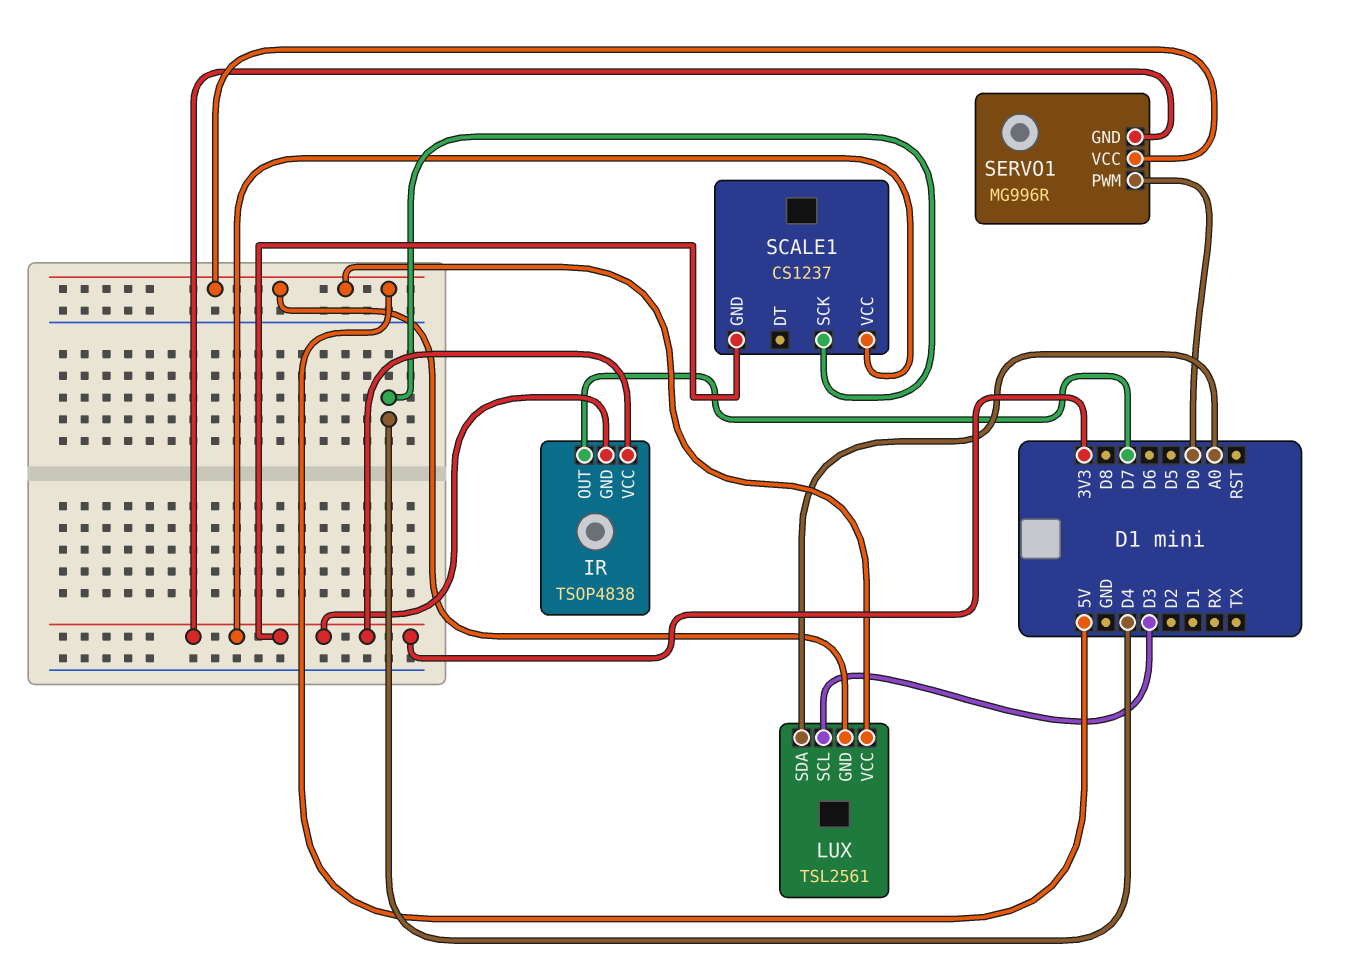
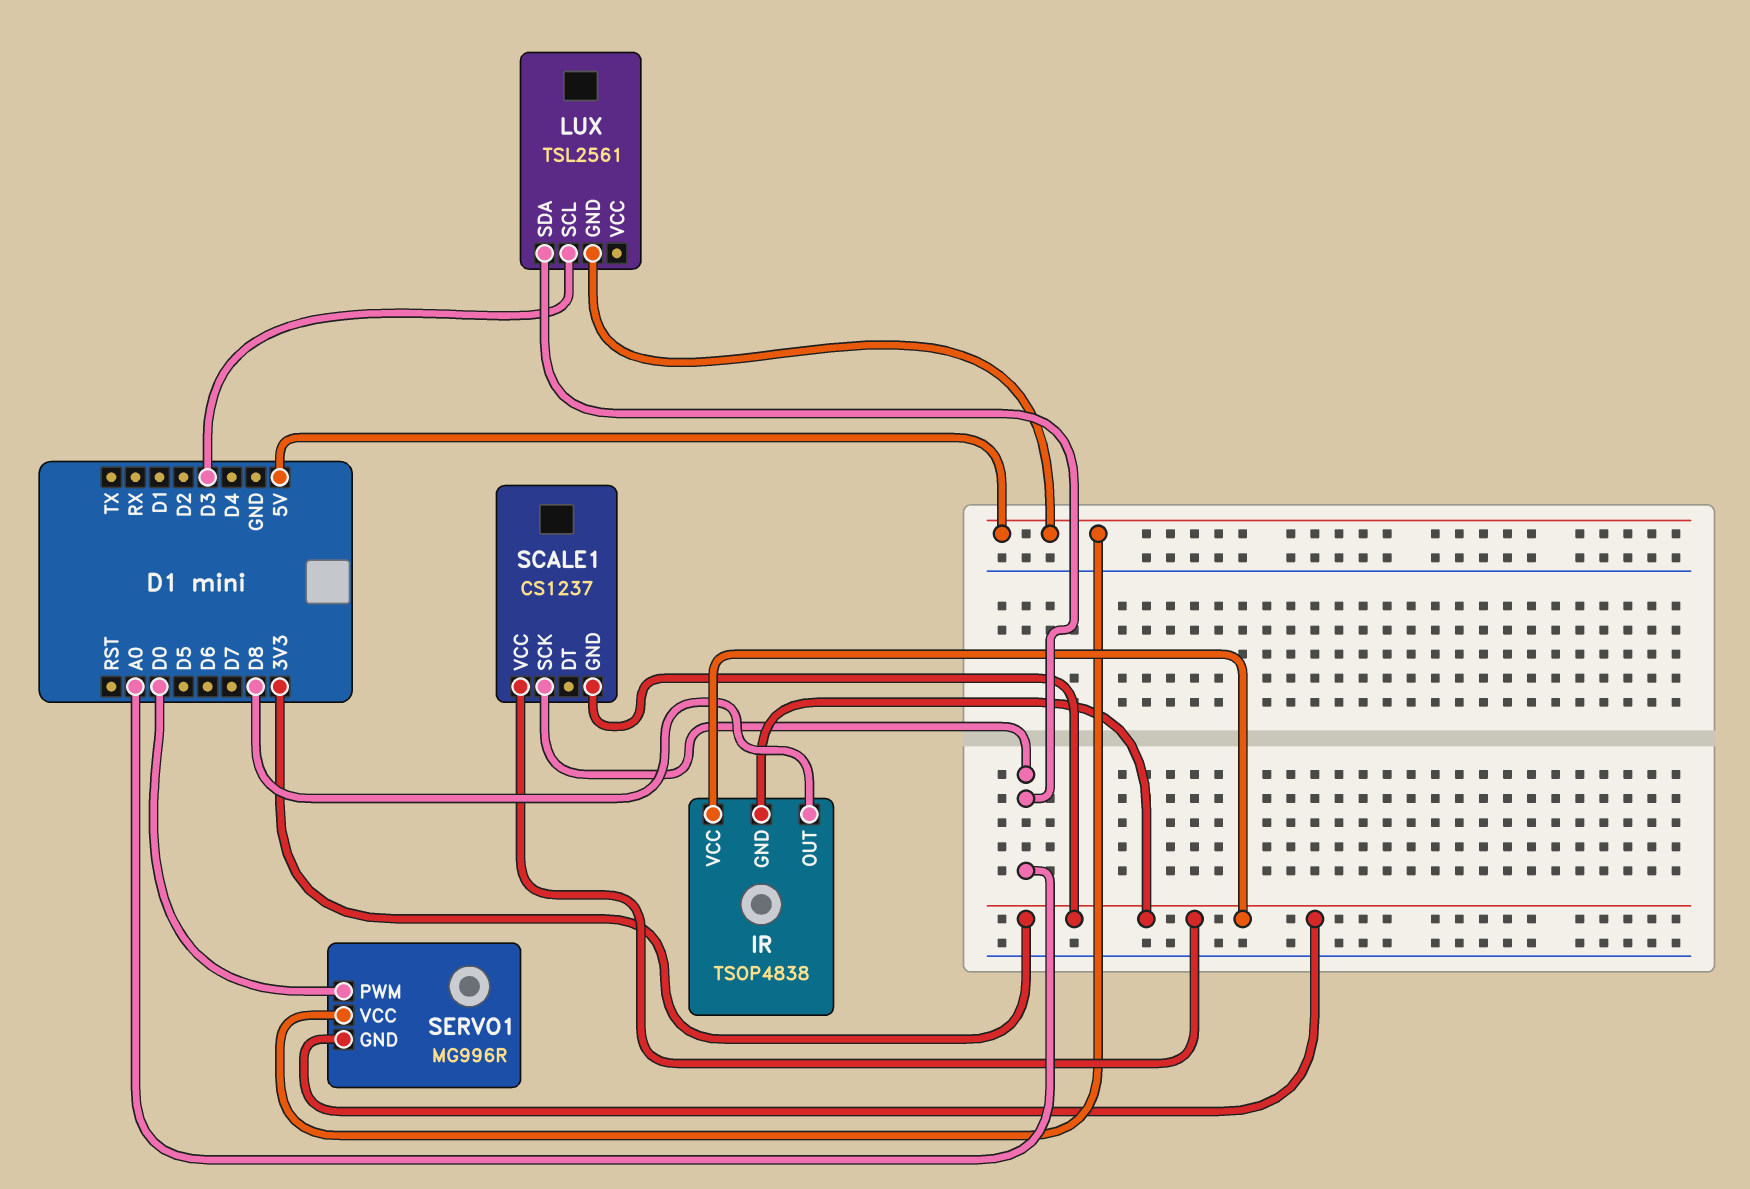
IR pin OUT: D7 -> D8
LUX pin VCC: 5V -> none
SCALE1 pin SCK: D4 -> A0

